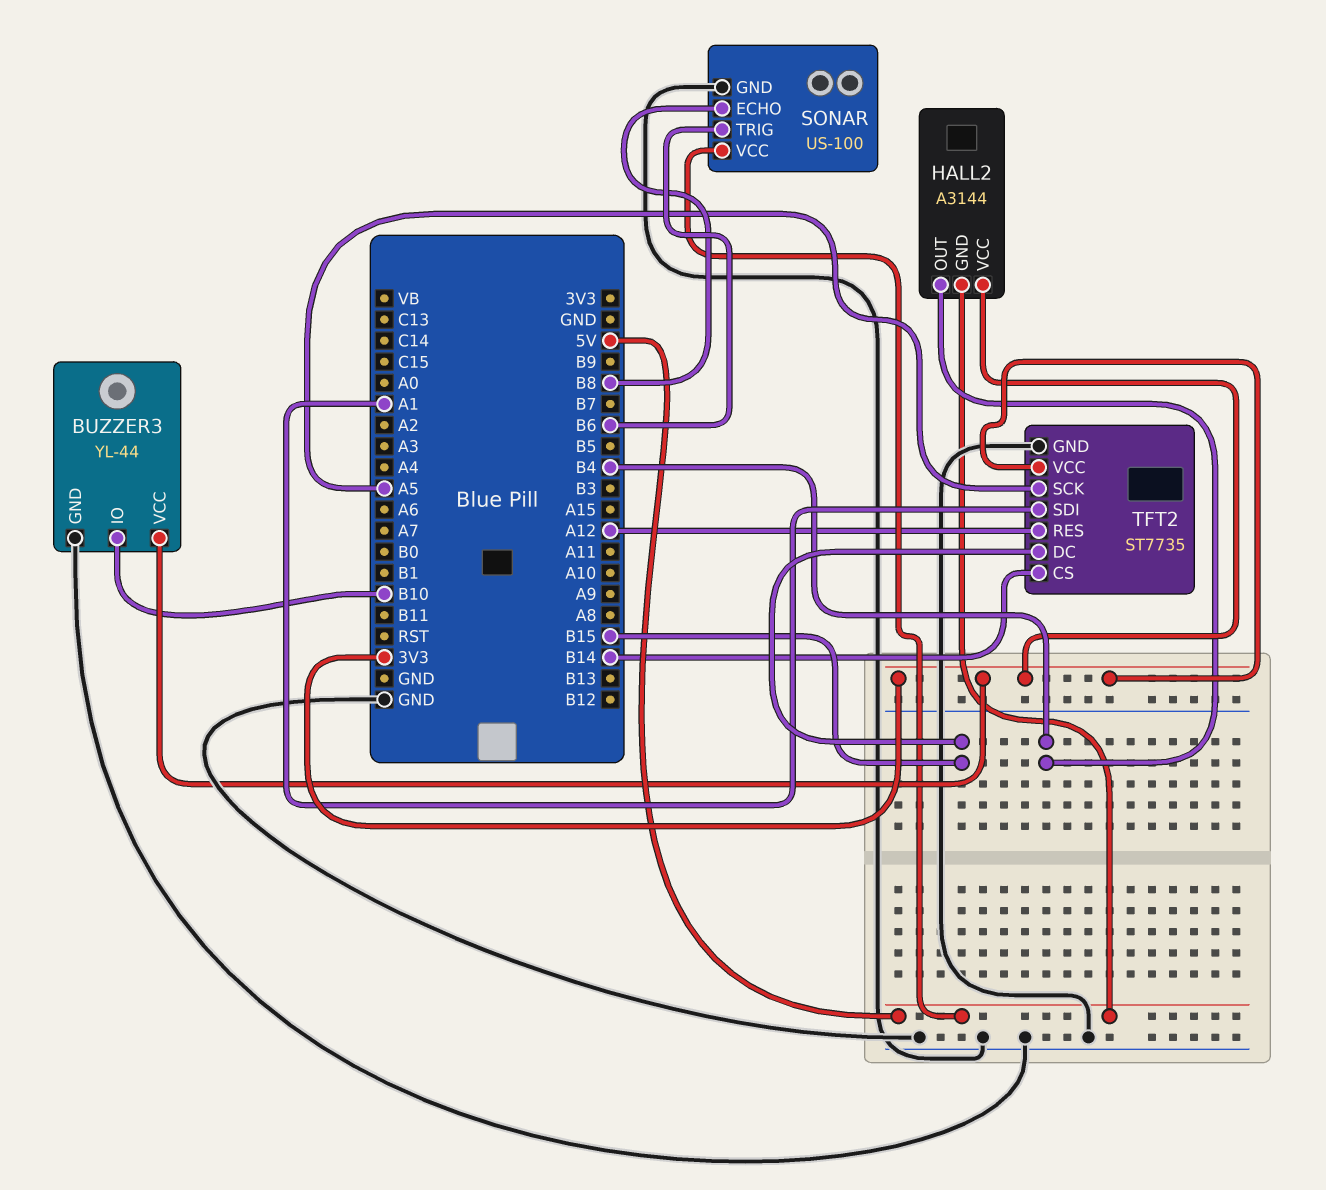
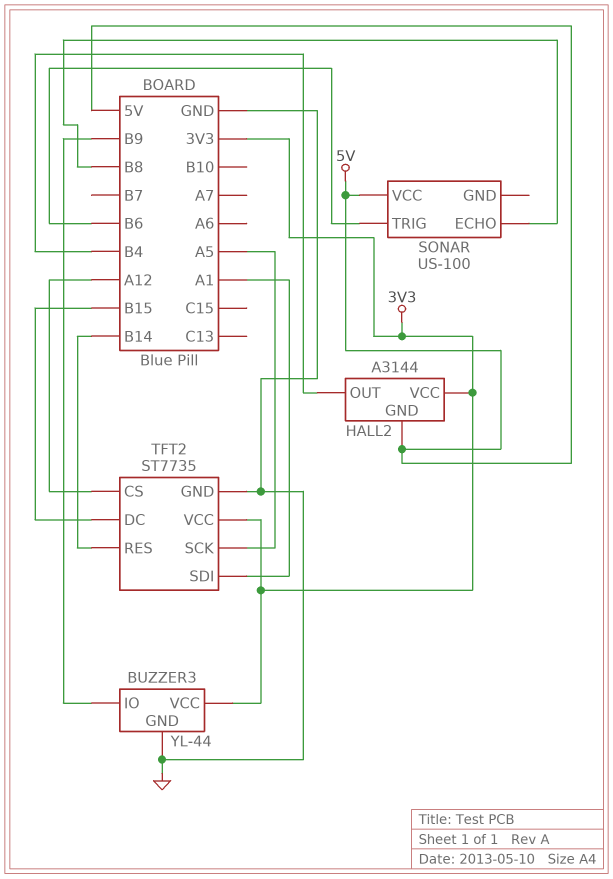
BUZZER3 pin IO: B10 -> B9
SONAR pin GND: GND -> none
TFT2 pin CS: B14 -> A12
TFT2 pin RES: A12 -> B14

